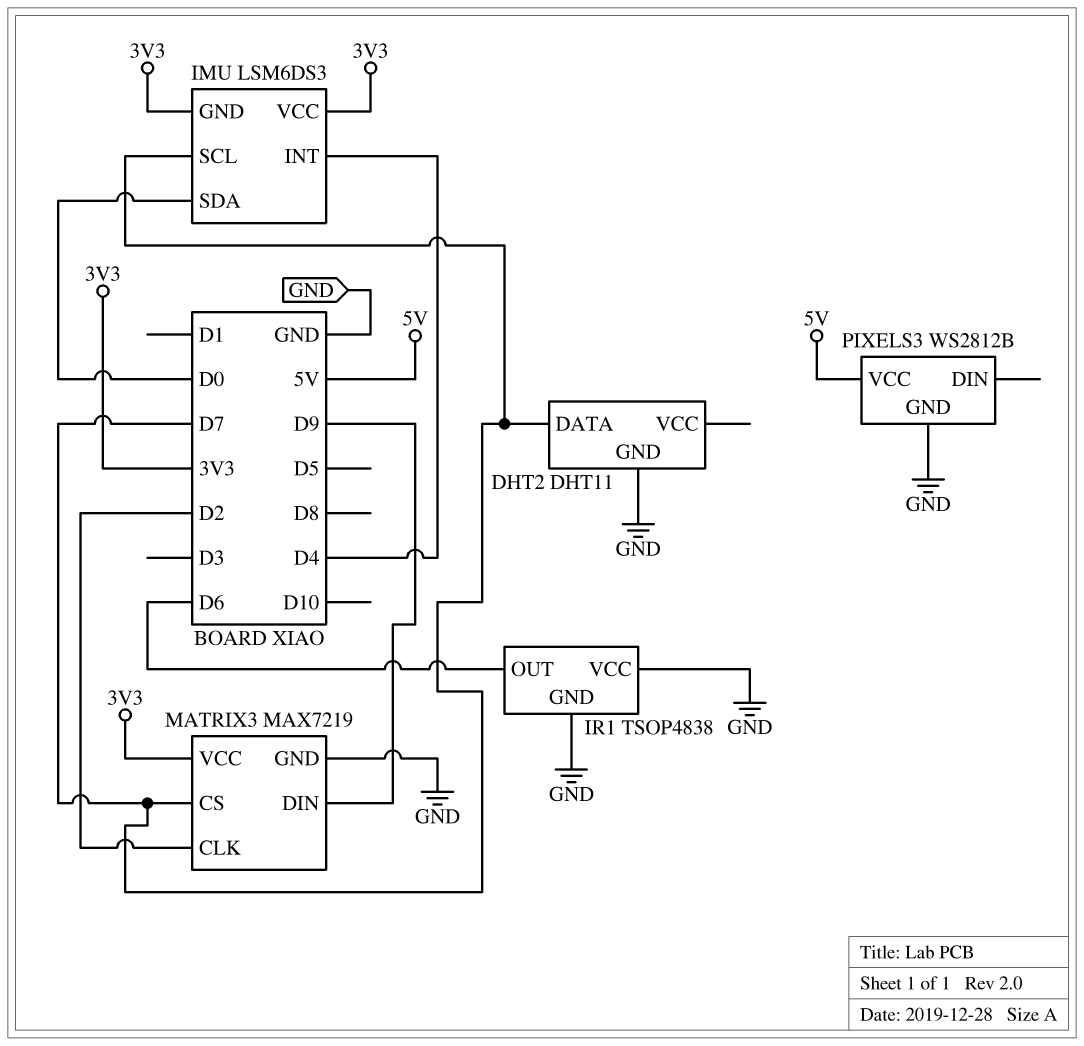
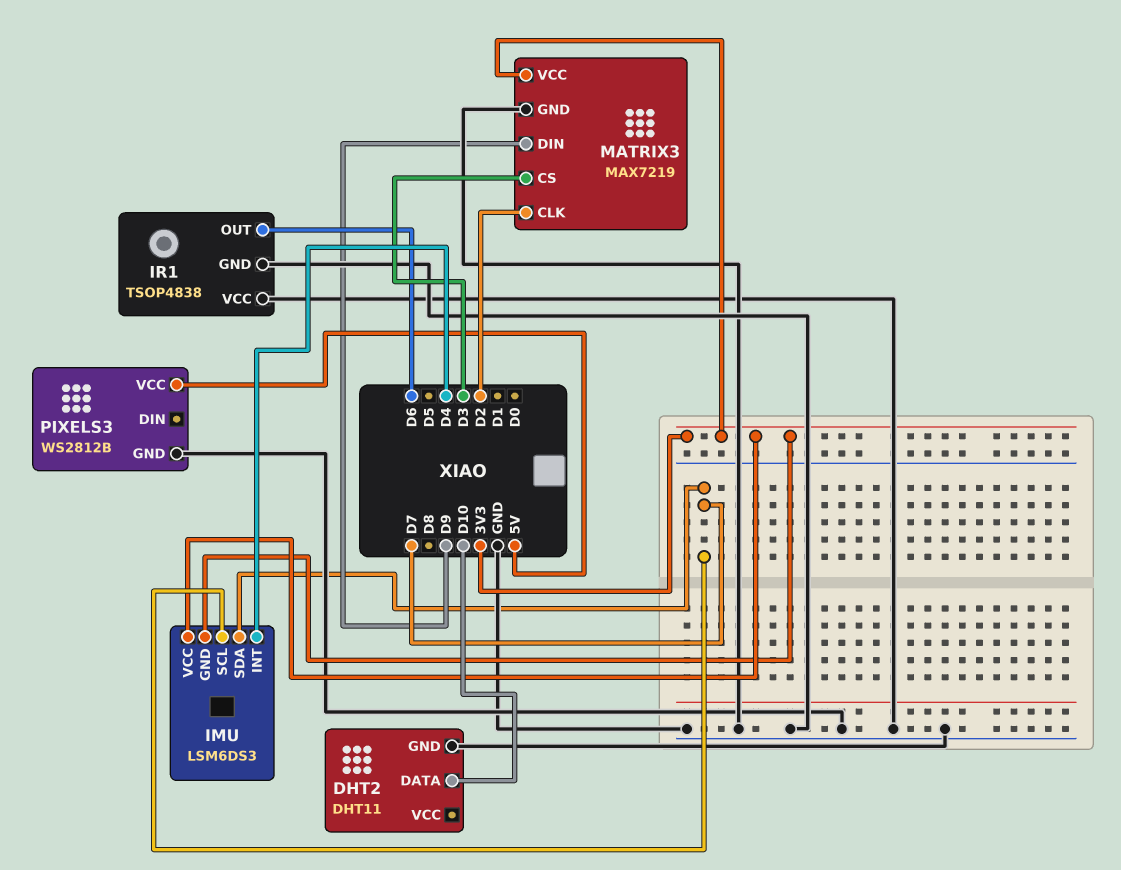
DHT2 pin DATA: D7 -> D10
IMU pin SDA: D0 -> D7
MATRIX3 pin CS: D7 -> D3

